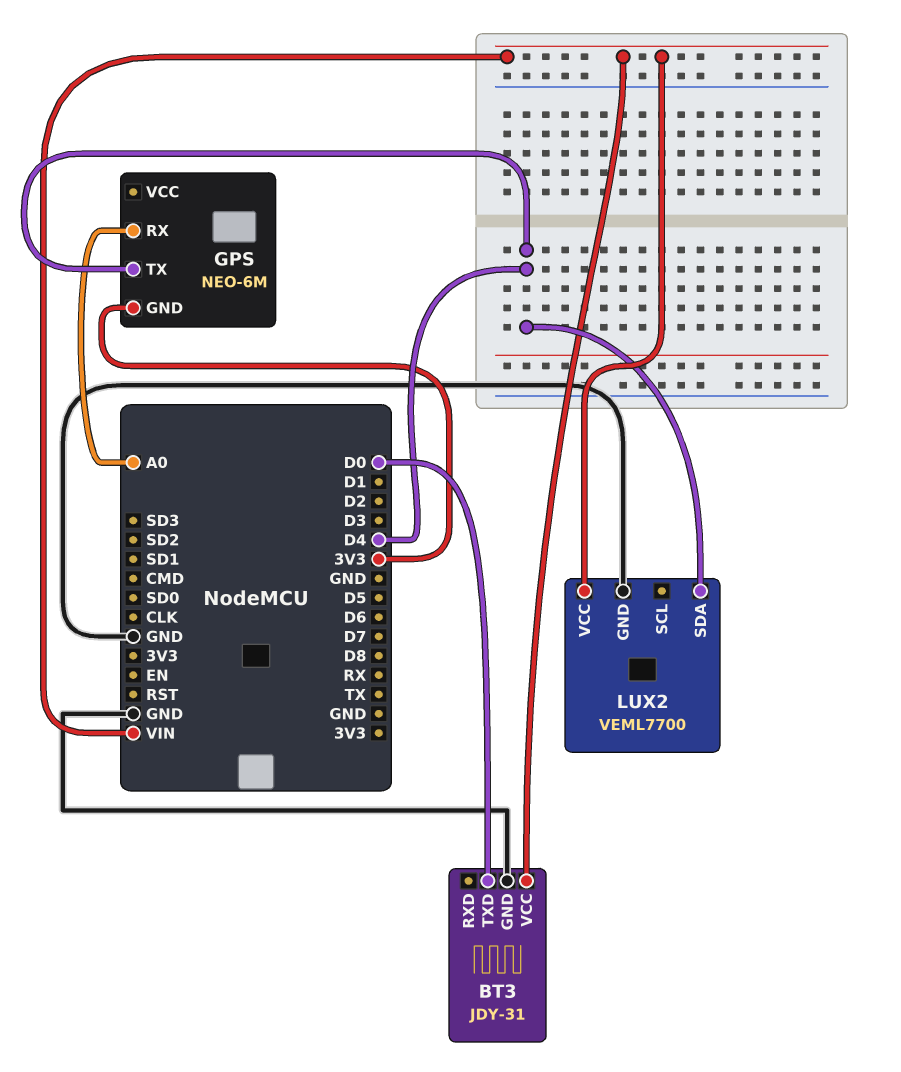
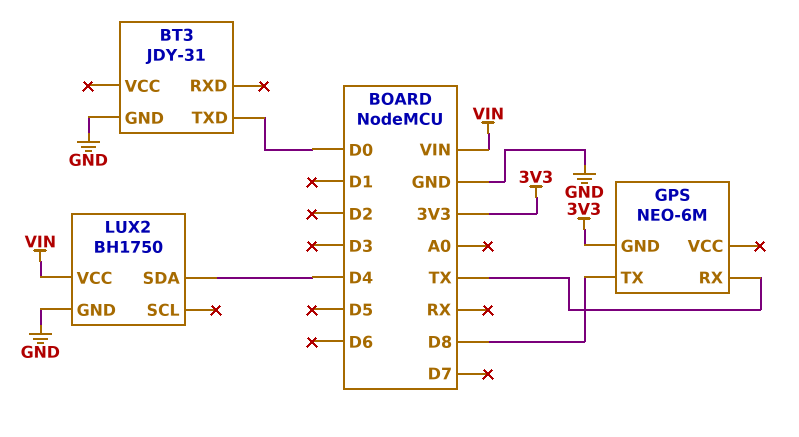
BT3 pin VCC: VIN -> none
GPS pin RX: A0 -> TX
GPS pin TX: D4 -> D8
LUX2: VEML7700 -> BH1750

